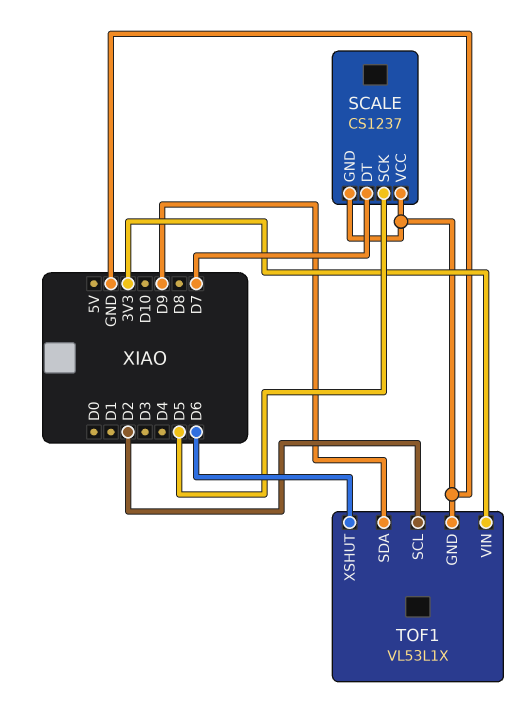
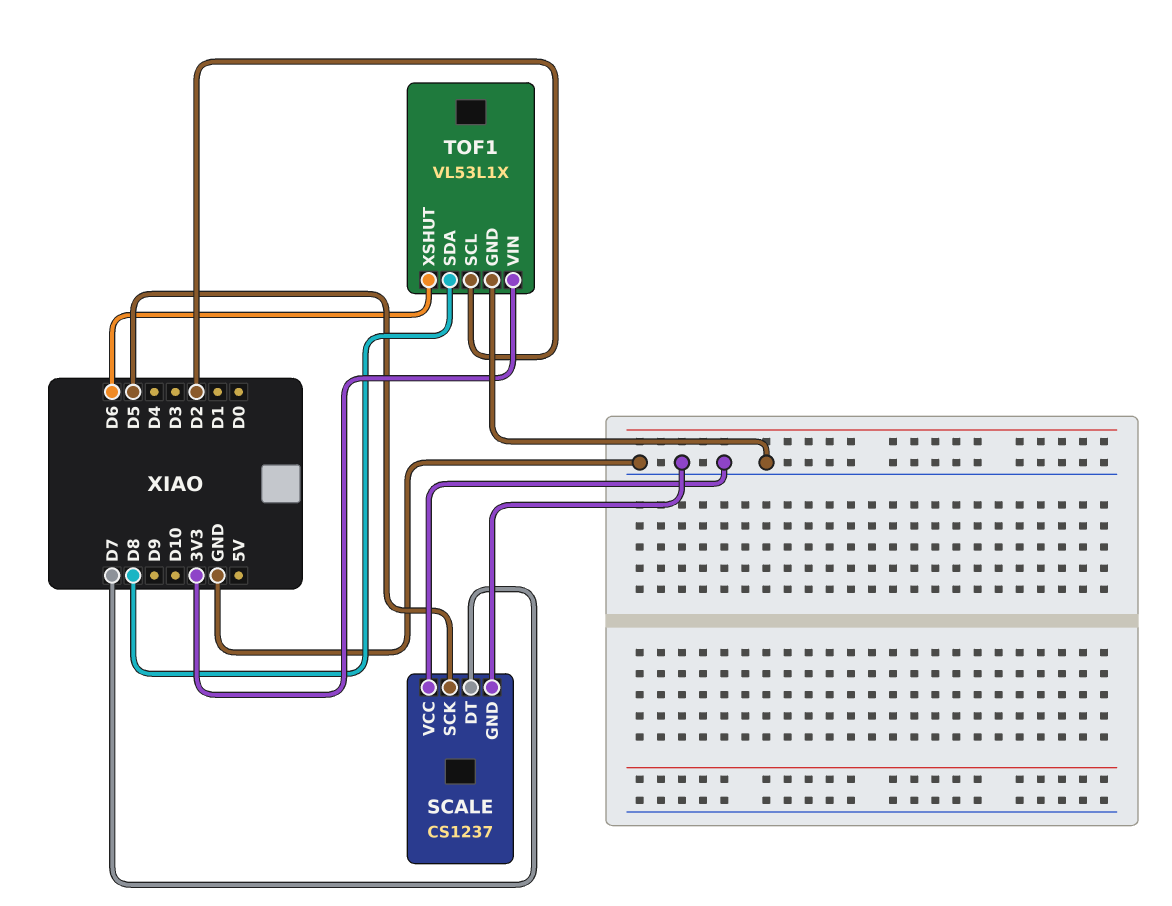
TOF1 pin SDA: D9 -> D8

